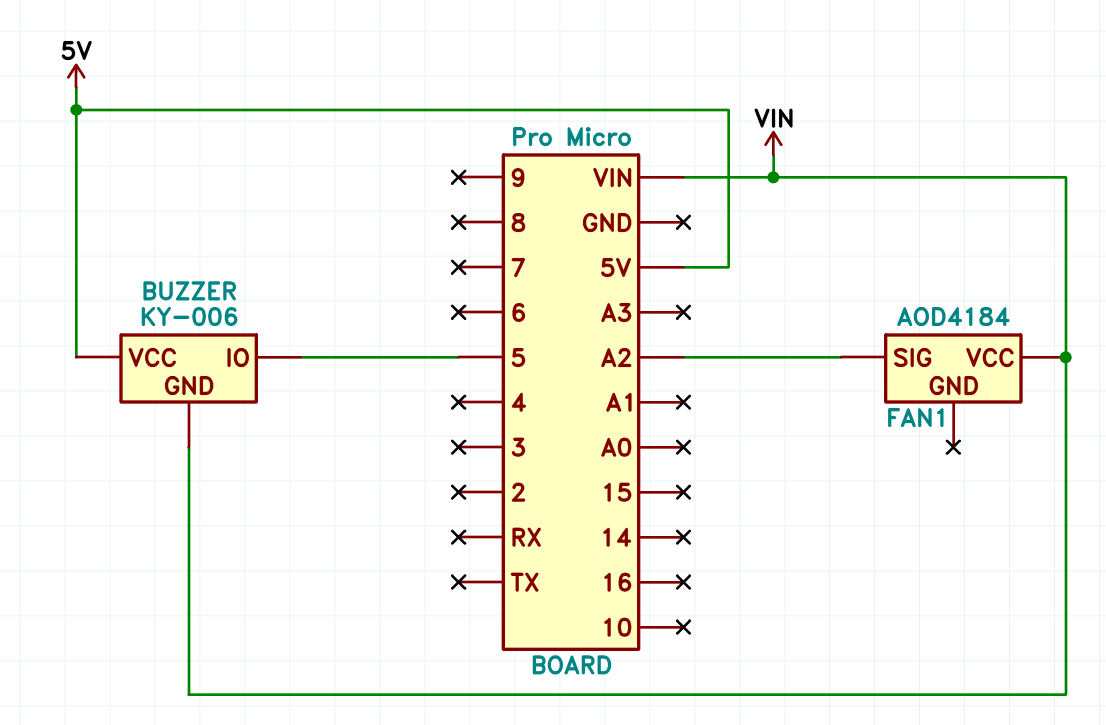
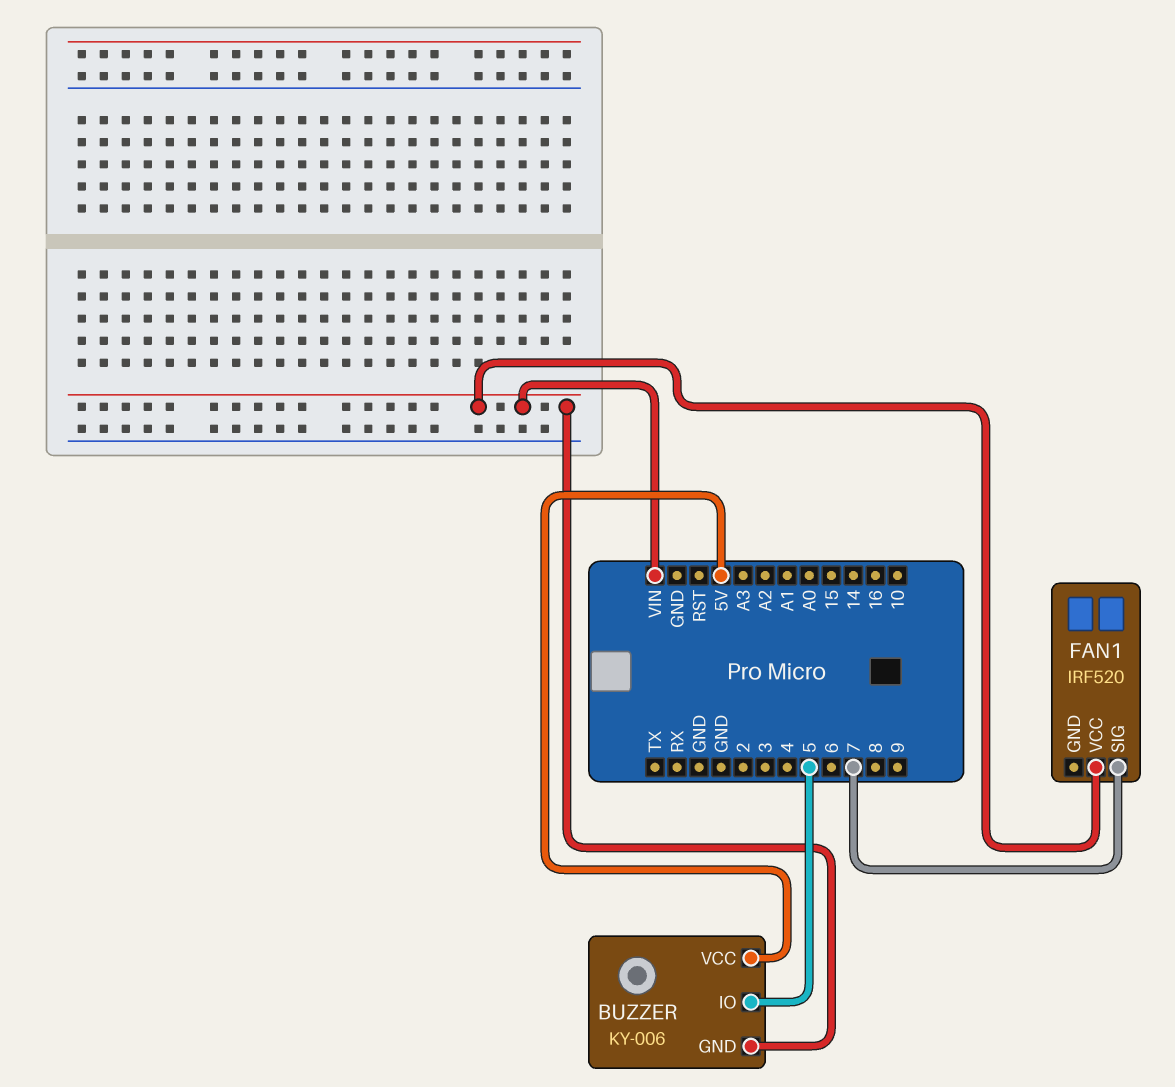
FAN1: AOD4184 -> IRF520
FAN1 pin SIG: A2 -> 7

